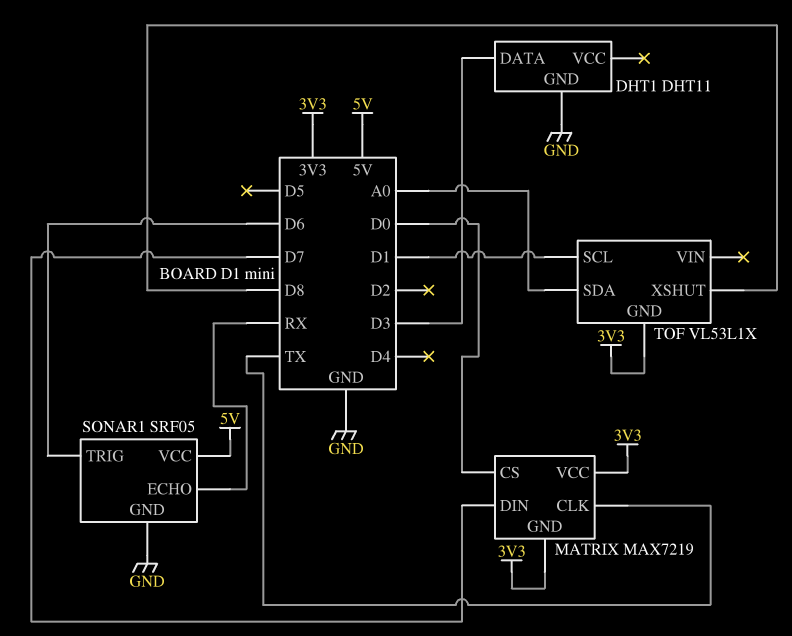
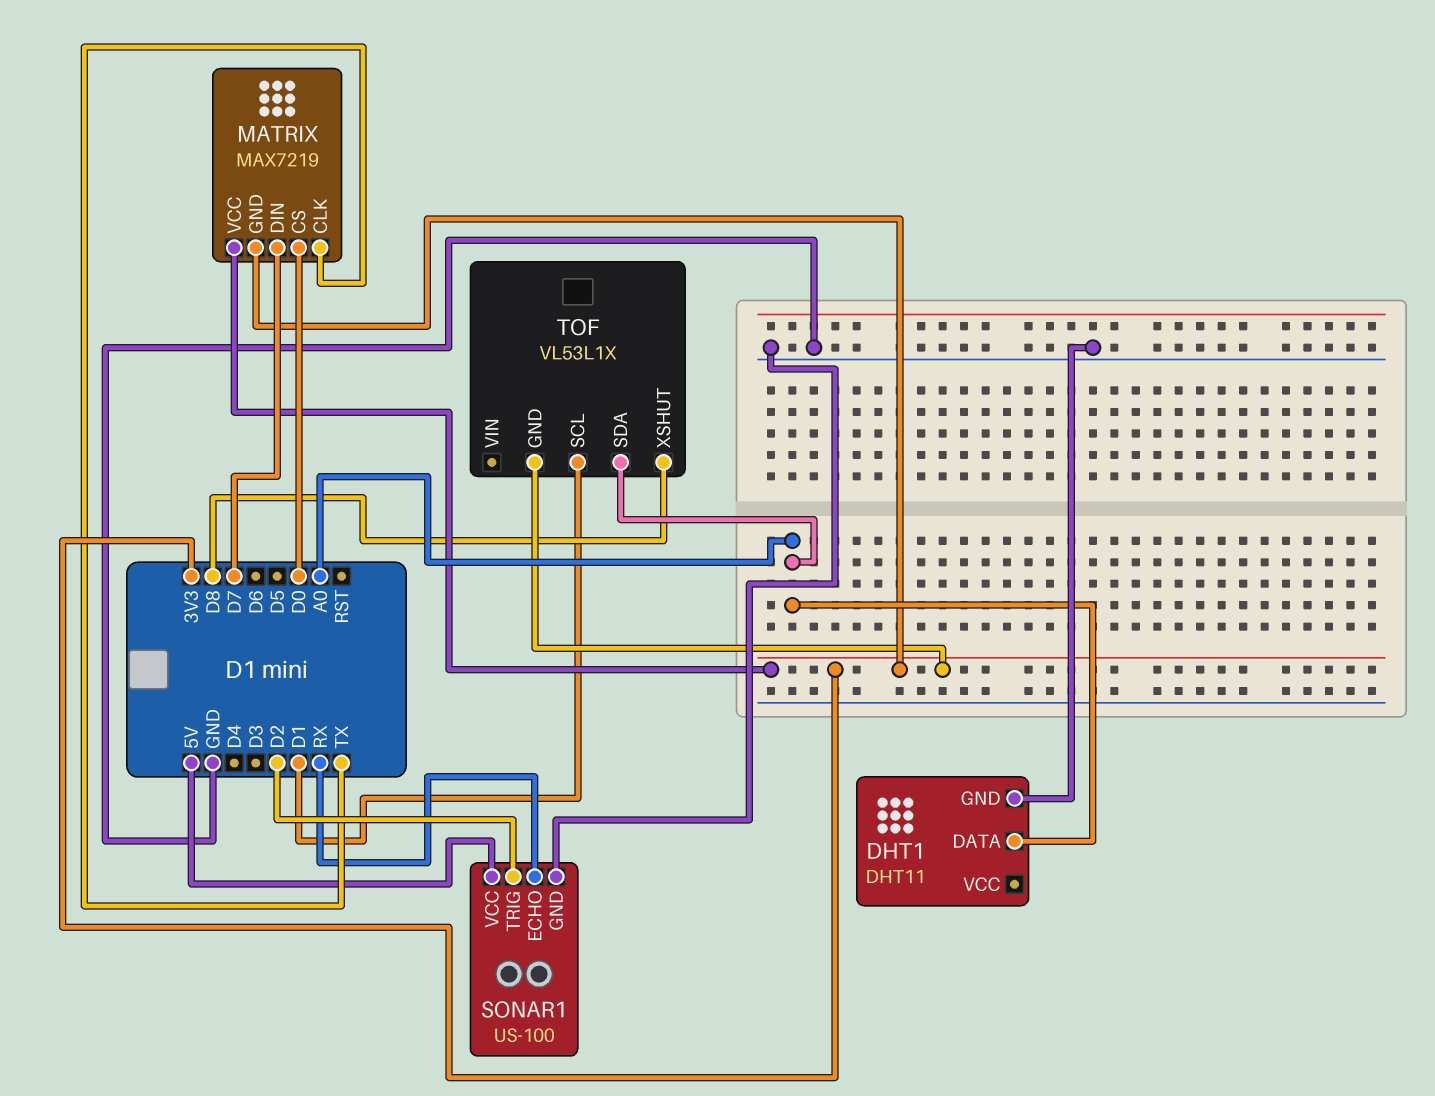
DHT1 pin DATA: D3 -> A0
SONAR1: SRF05 -> US-100
SONAR1 pin TRIG: D6 -> D2

